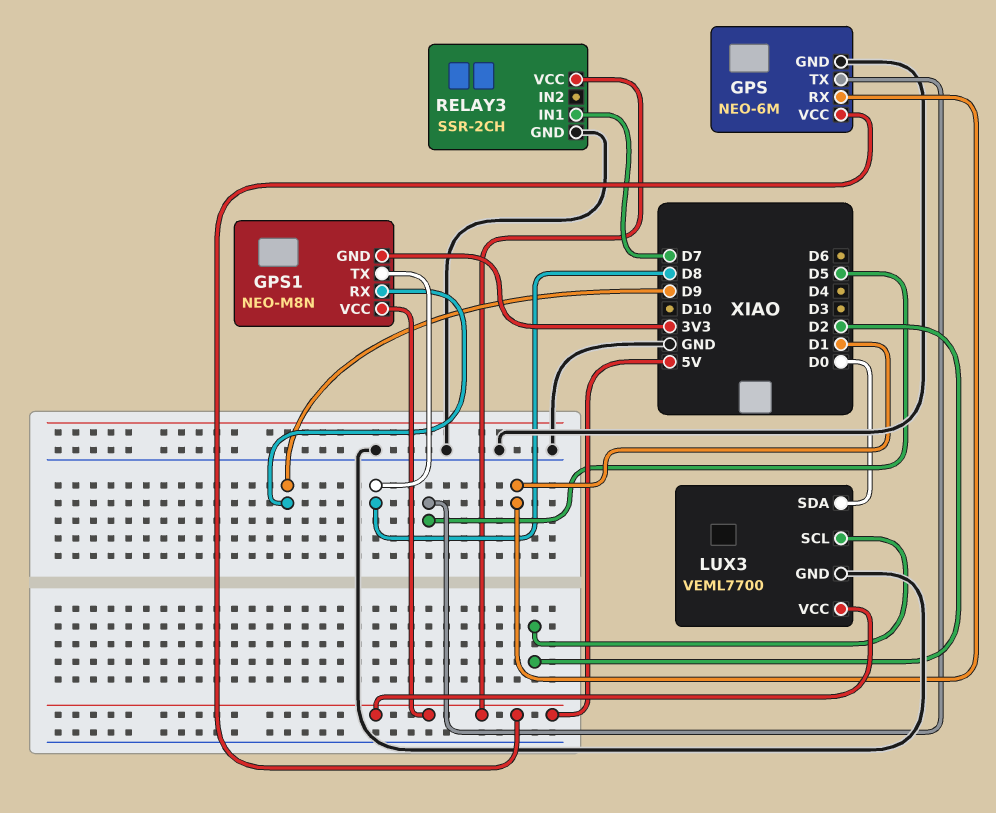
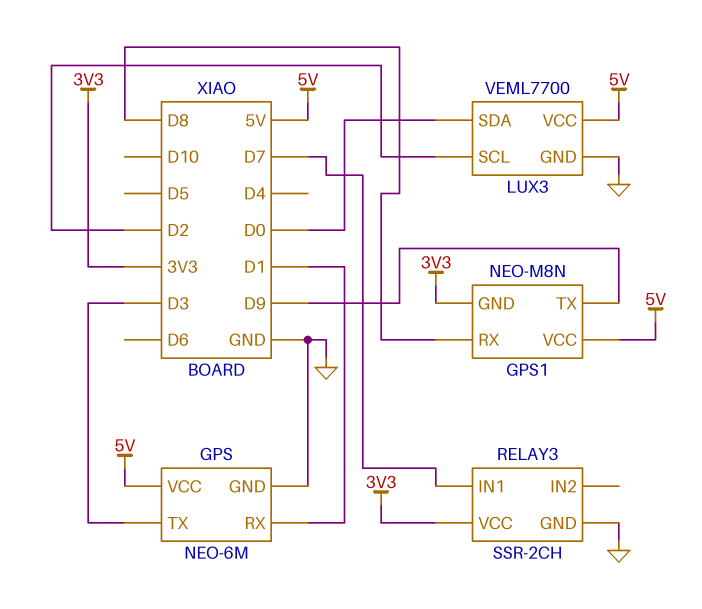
GPS pin TX: D5 -> D3
GPS1 pin RX: D9 -> D8
GPS1 pin TX: D8 -> D9
RELAY3 pin VCC: 5V -> 3V3

